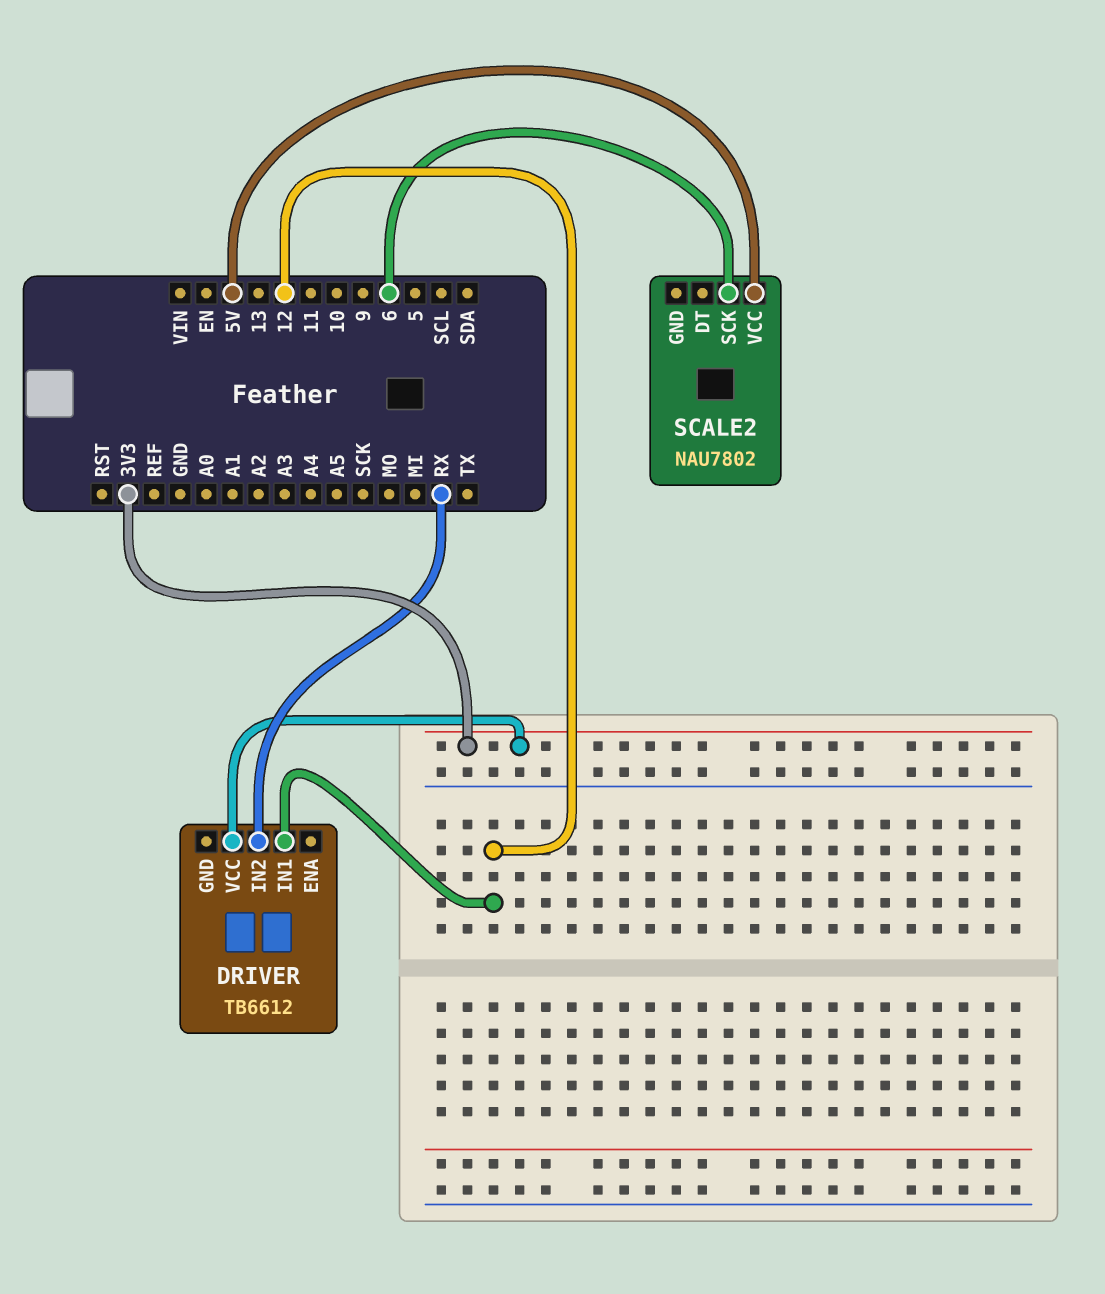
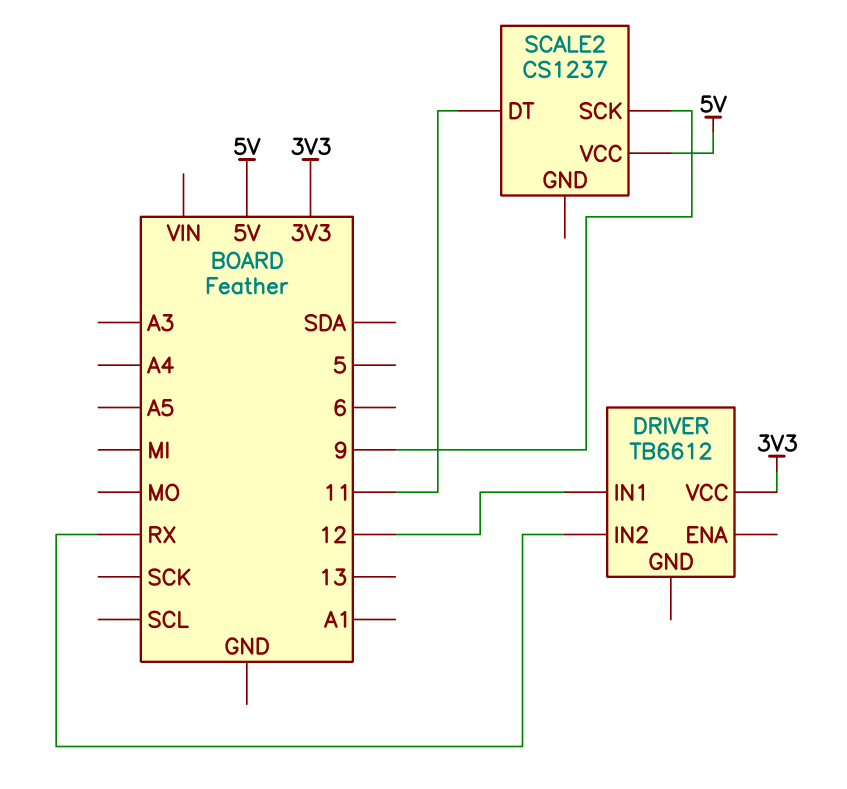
SCALE2: NAU7802 -> CS1237
SCALE2 pin DT: none -> 11
SCALE2 pin SCK: 6 -> 9

